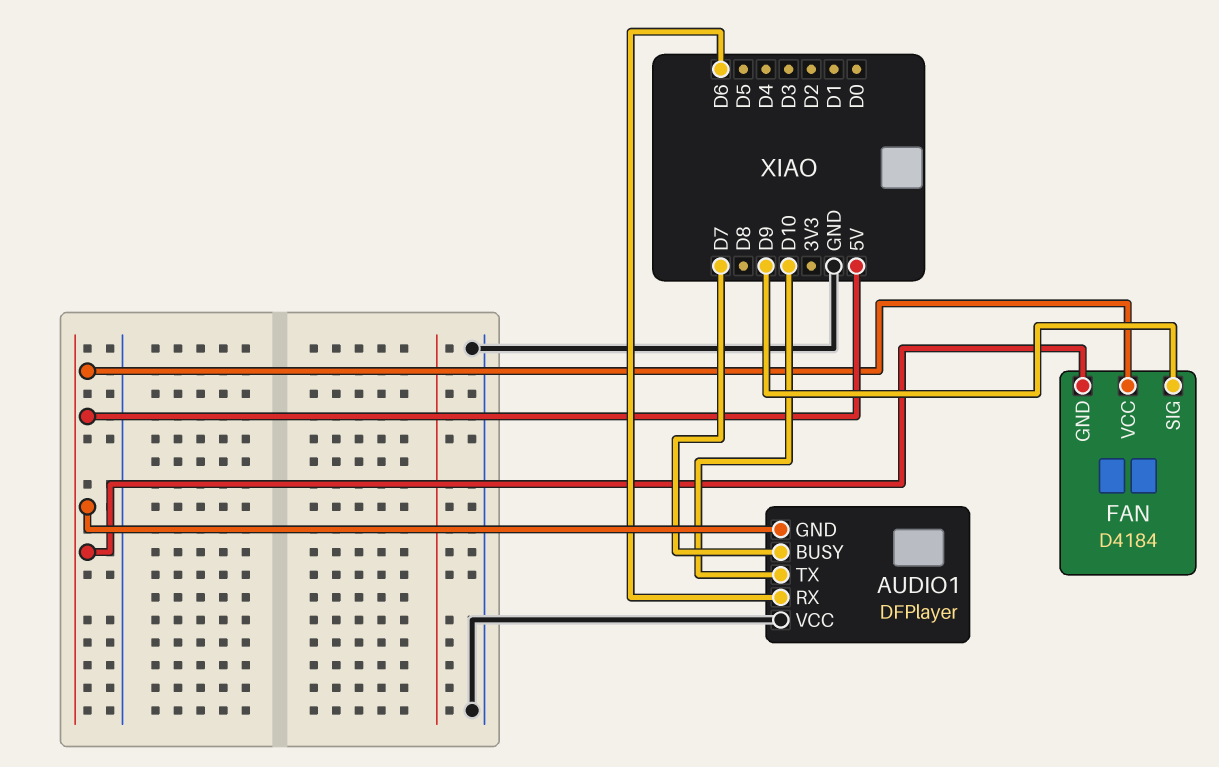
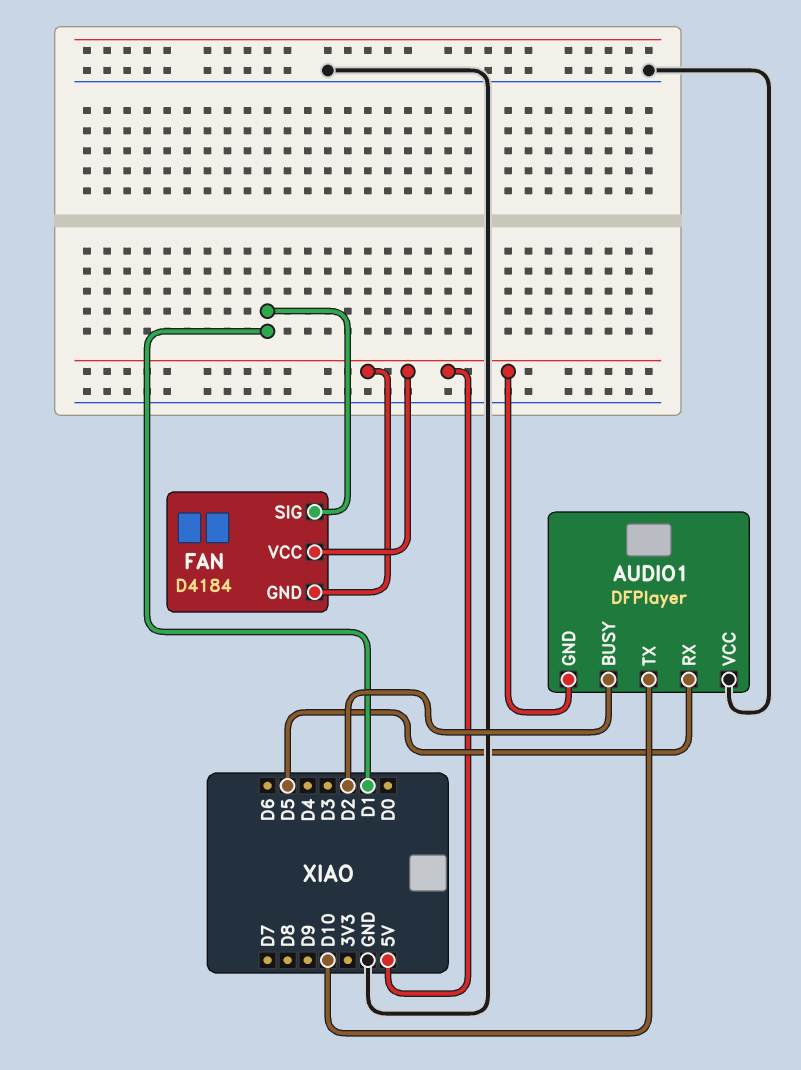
AUDIO1 pin BUSY: D7 -> D2
AUDIO1 pin RX: D6 -> D5
FAN pin SIG: D9 -> D1

